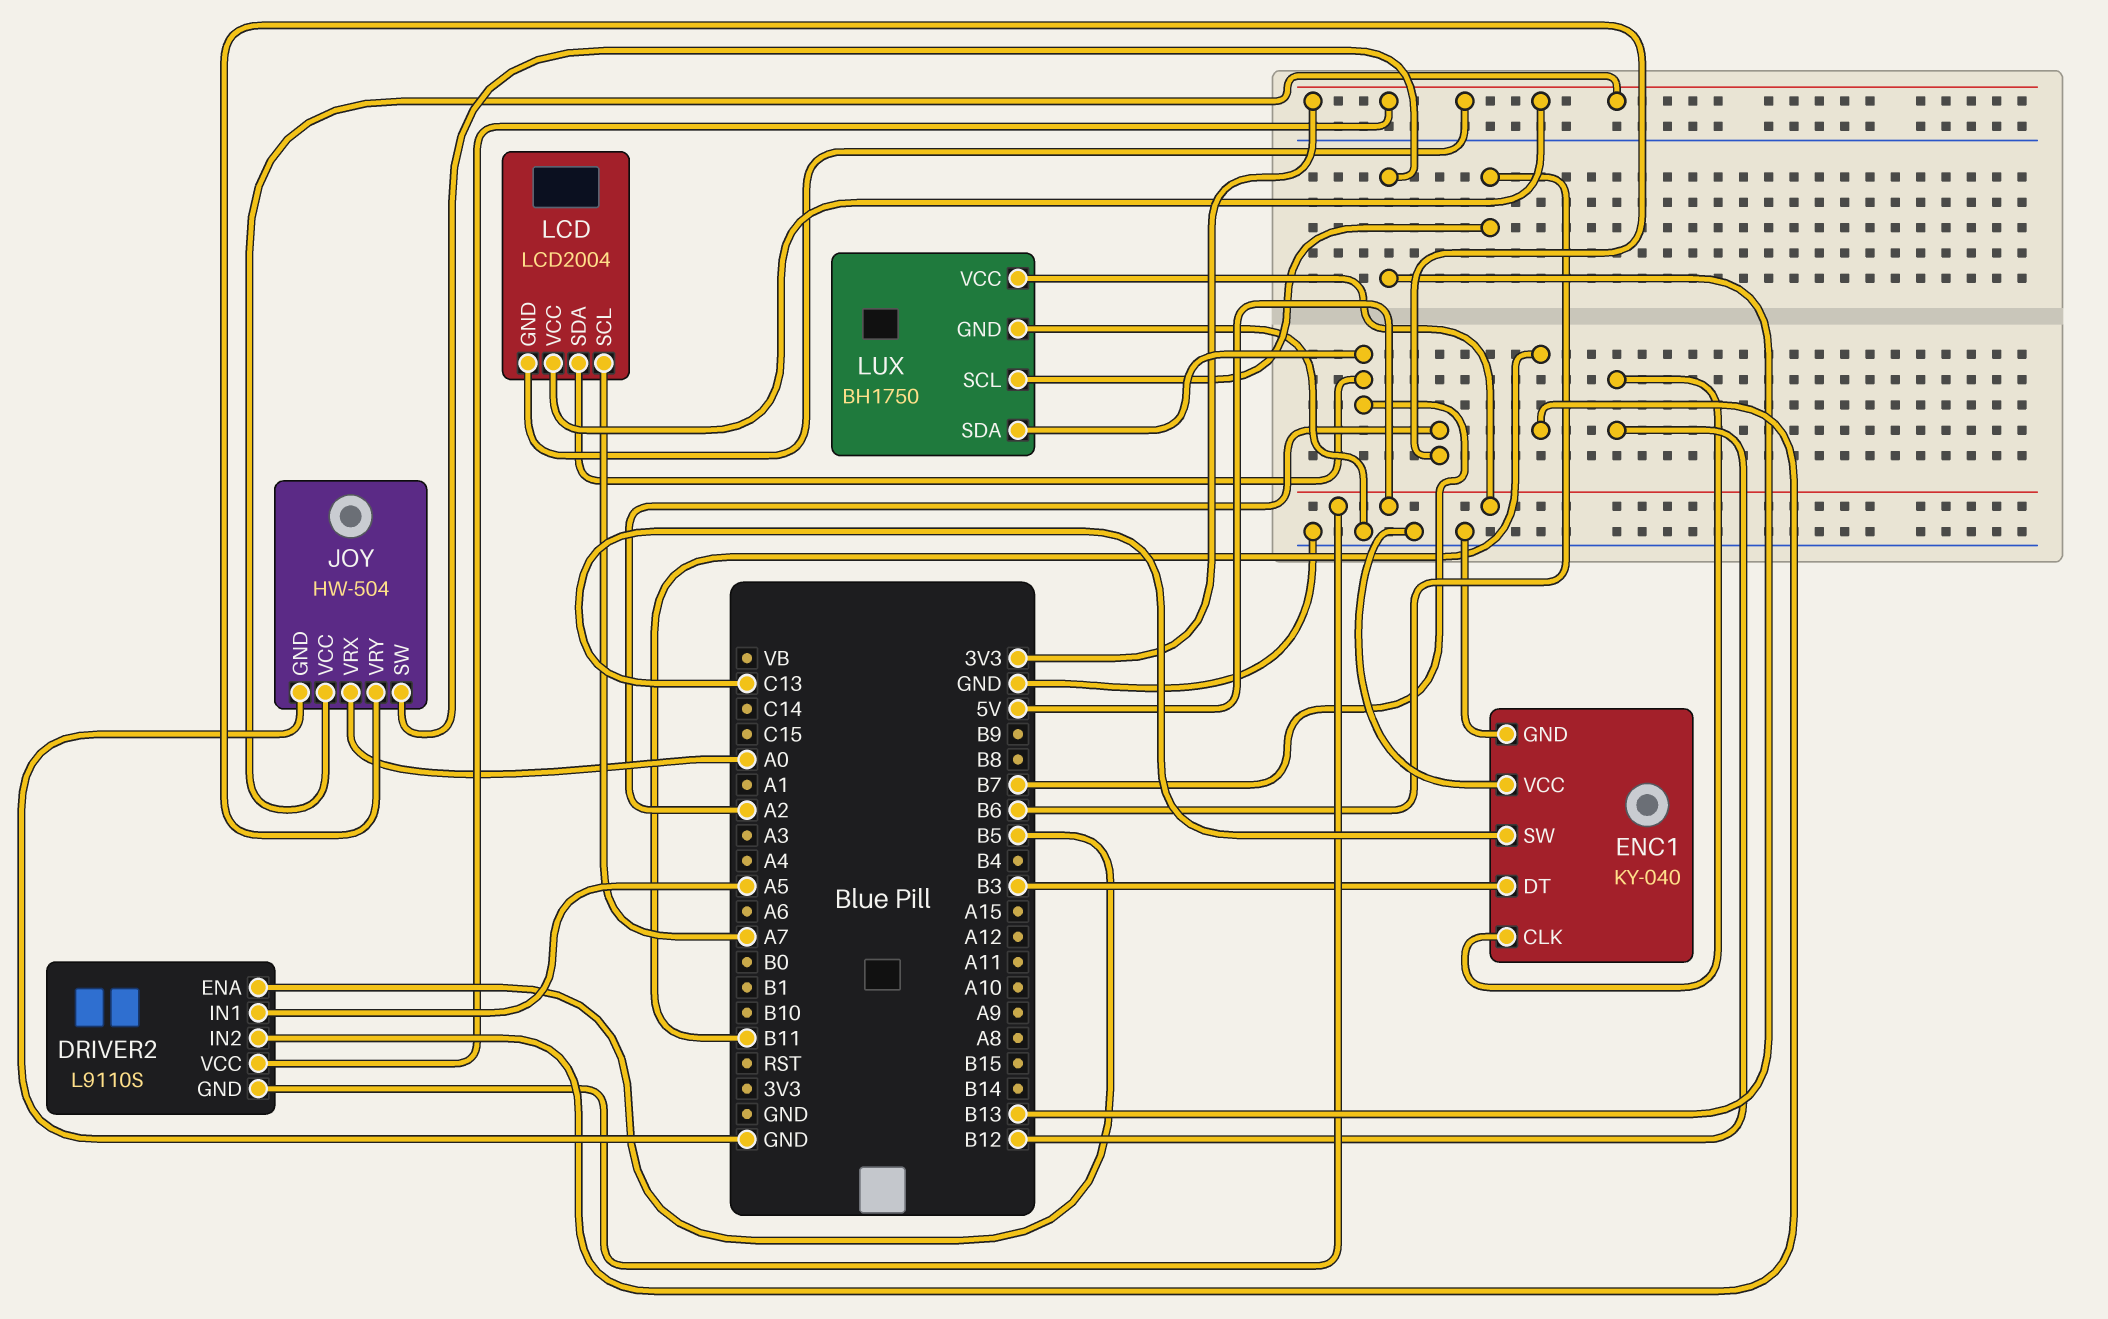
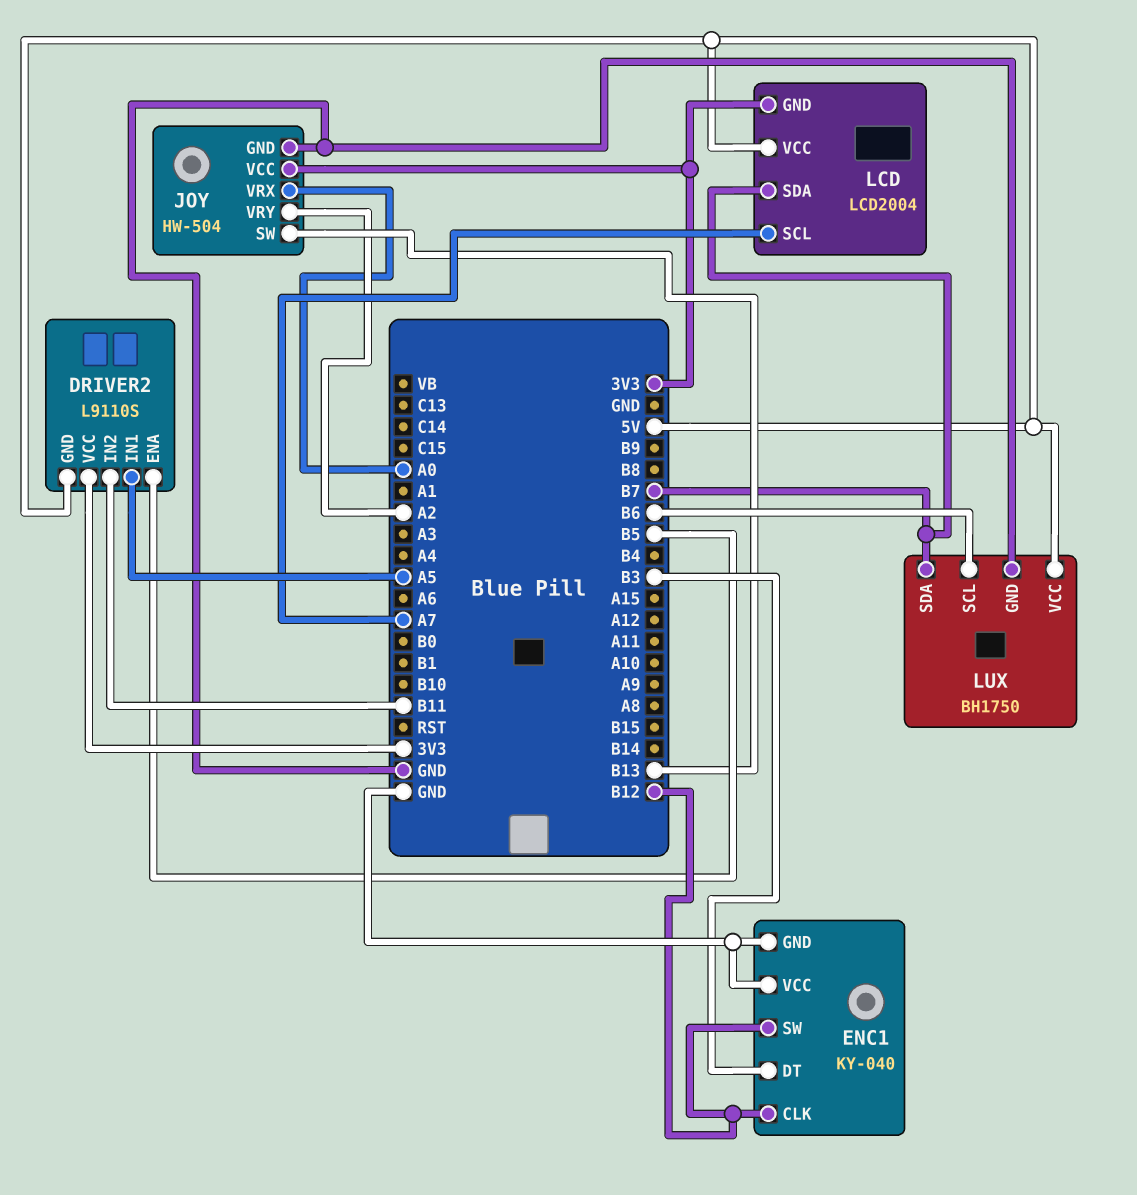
ENC1 pin SW: C13 -> B12
LCD pin VCC: 3V3 -> 5V

